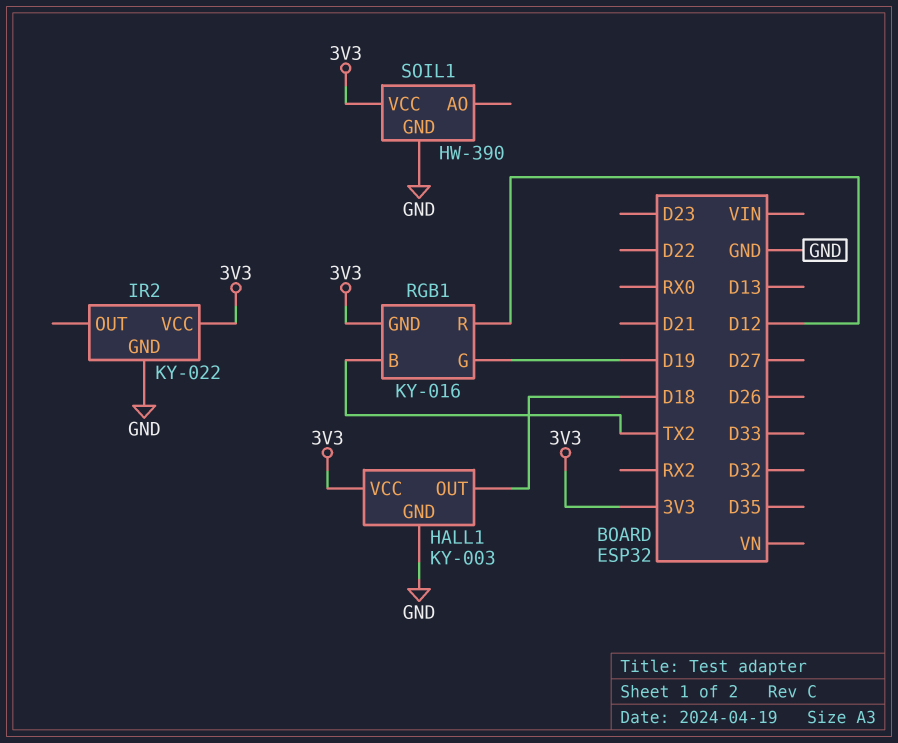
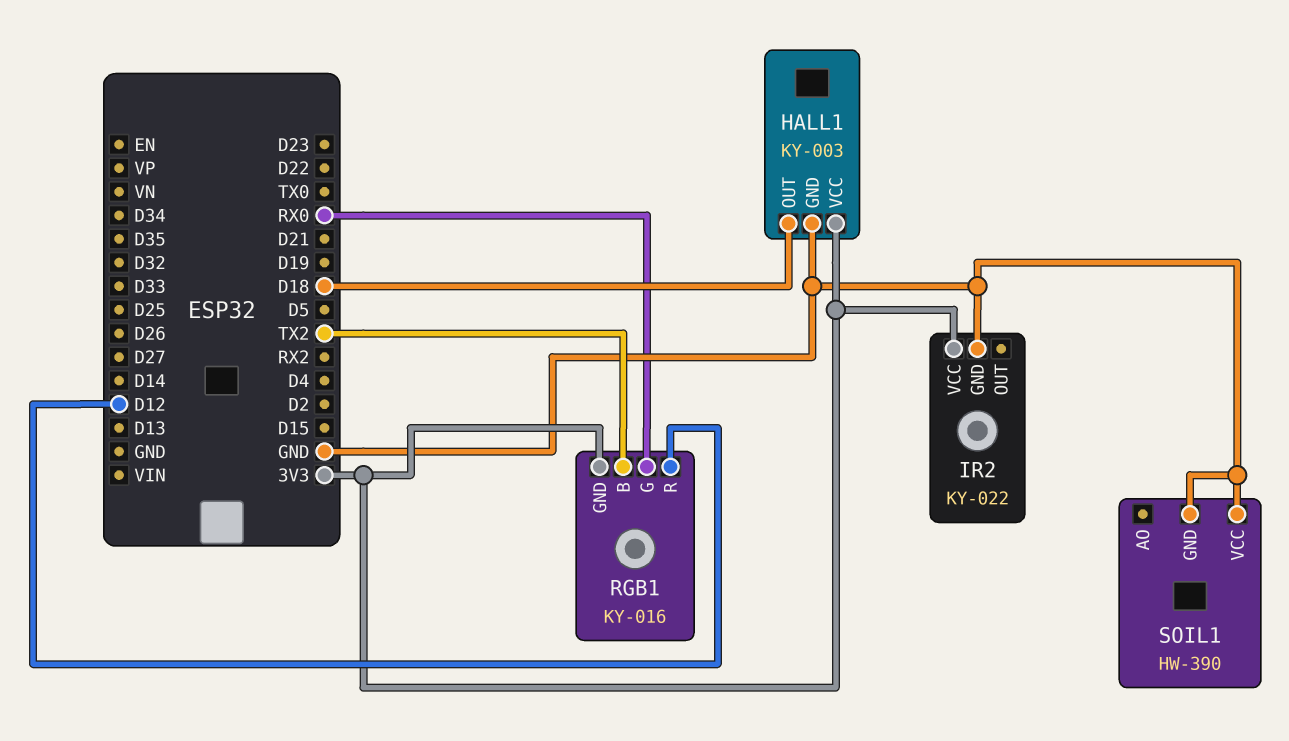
RGB1 pin G: D19 -> RX0
SOIL1 pin VCC: 3V3 -> GND

